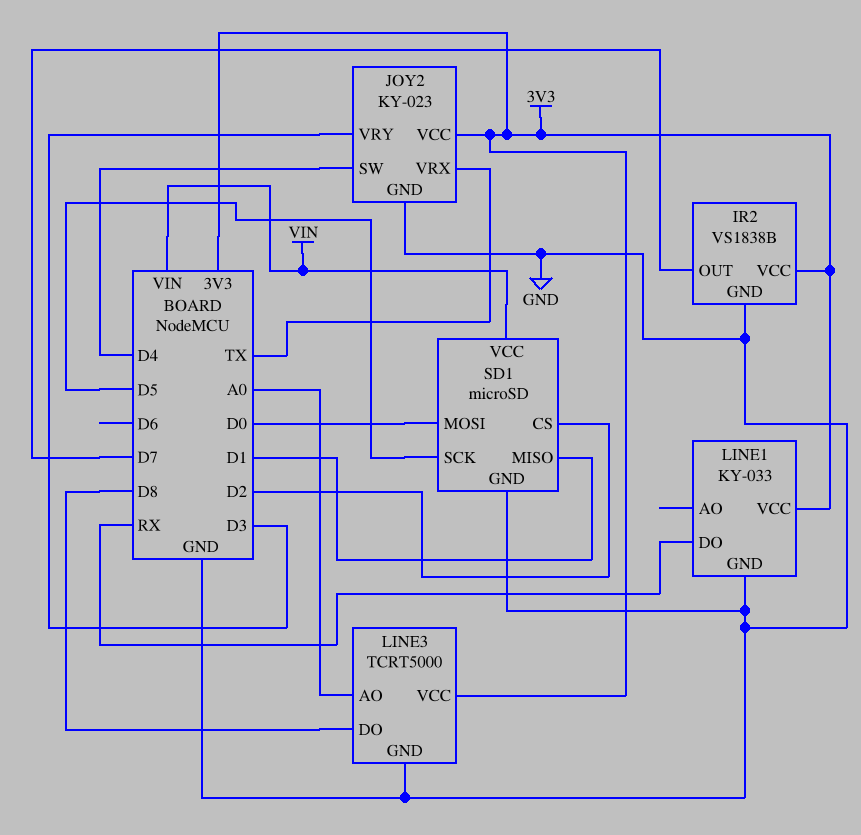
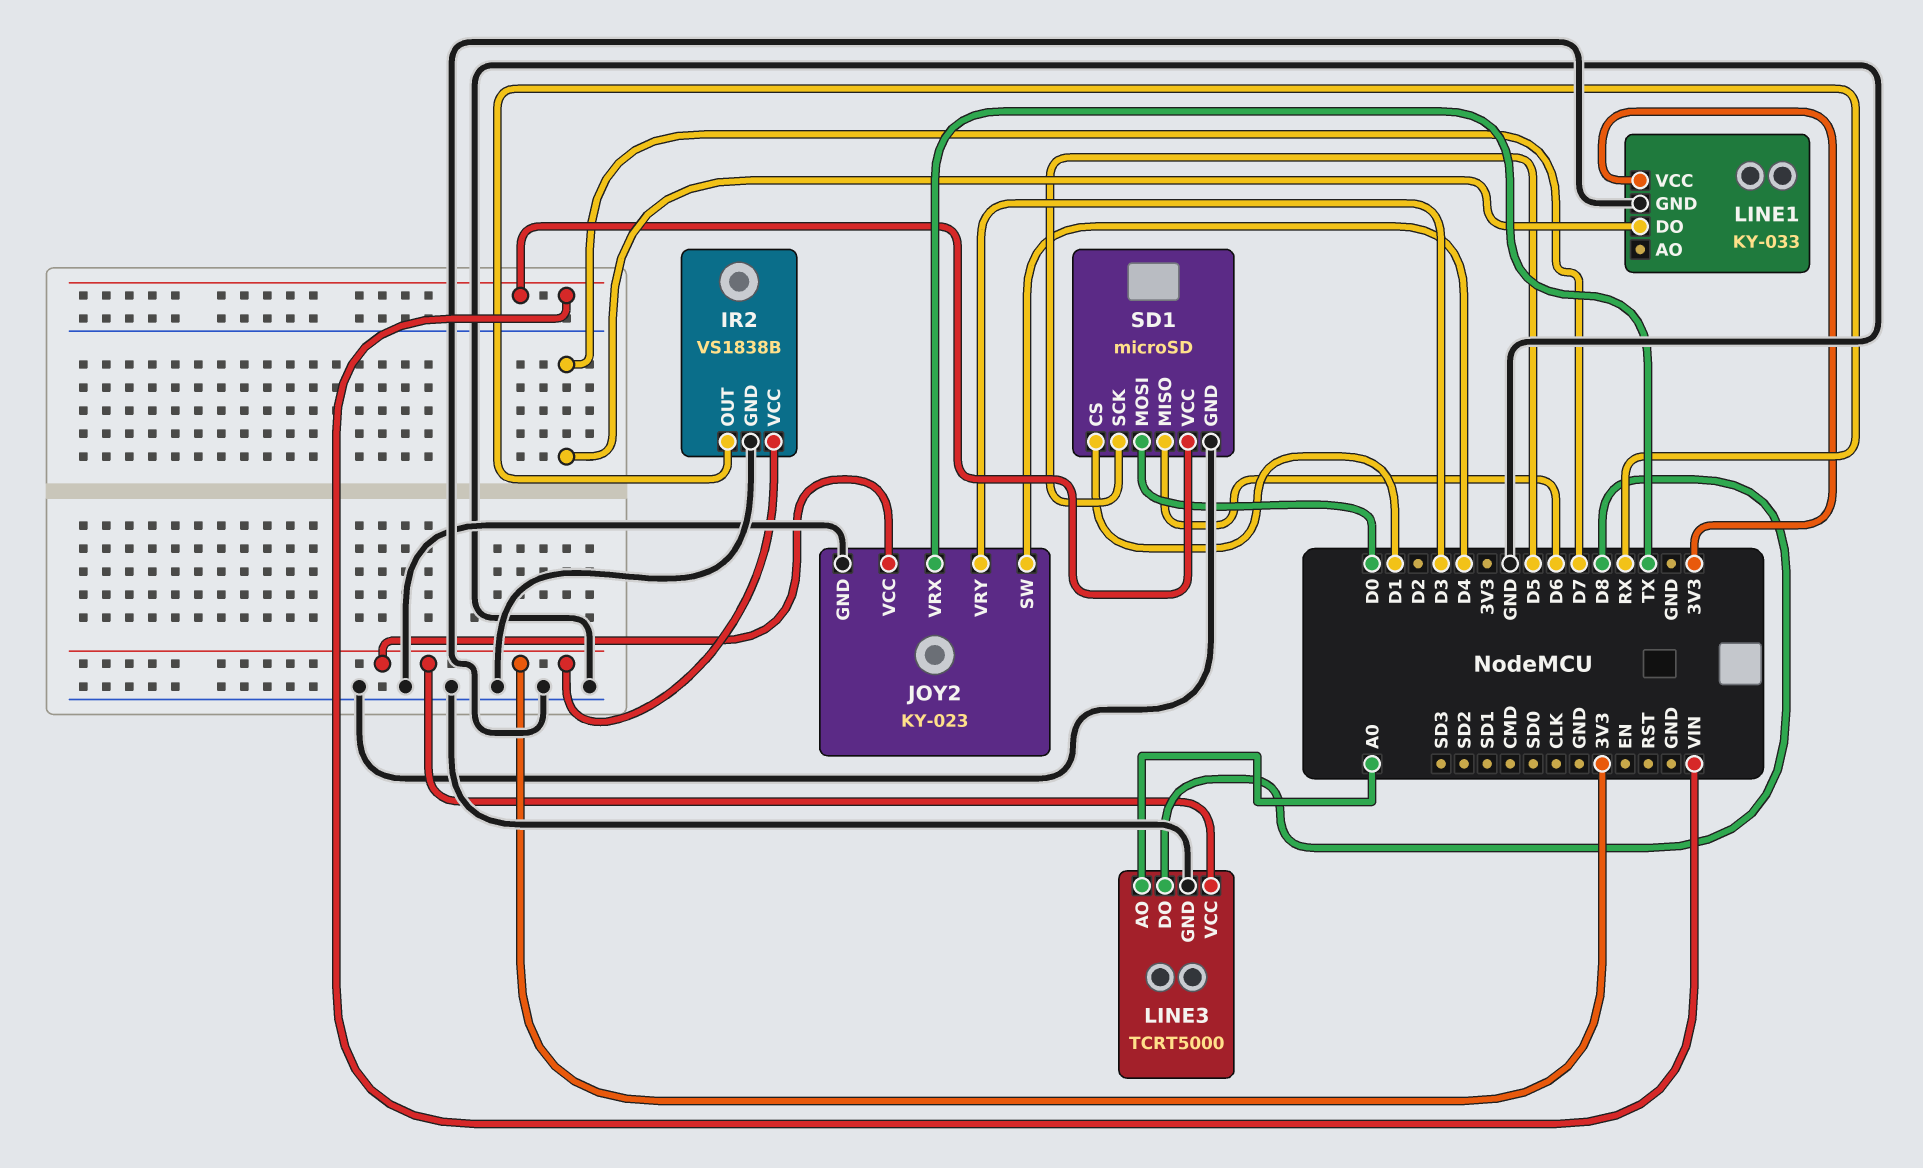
IR2 pin OUT: D7 -> RX
LINE1 pin DO: RX -> D7
SD1 pin CS: D2 -> D1
SD1 pin MISO: D1 -> D6

